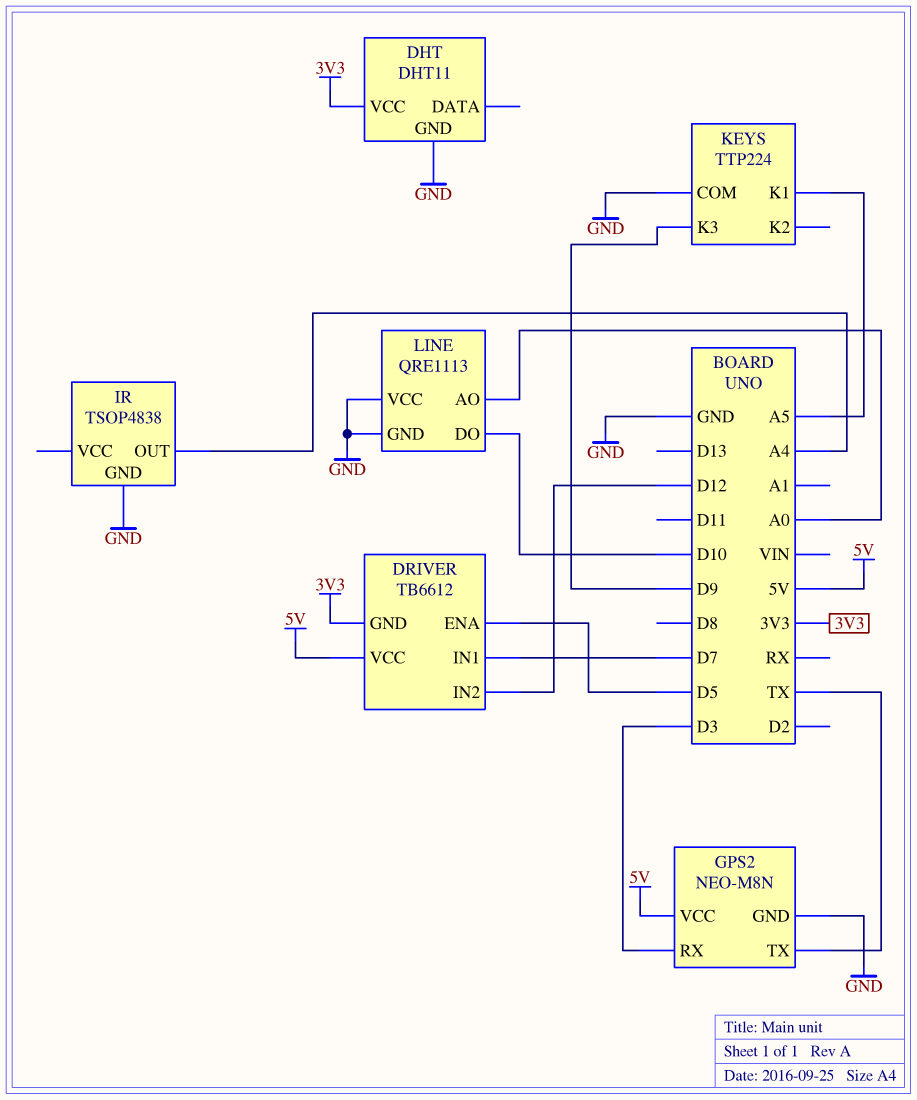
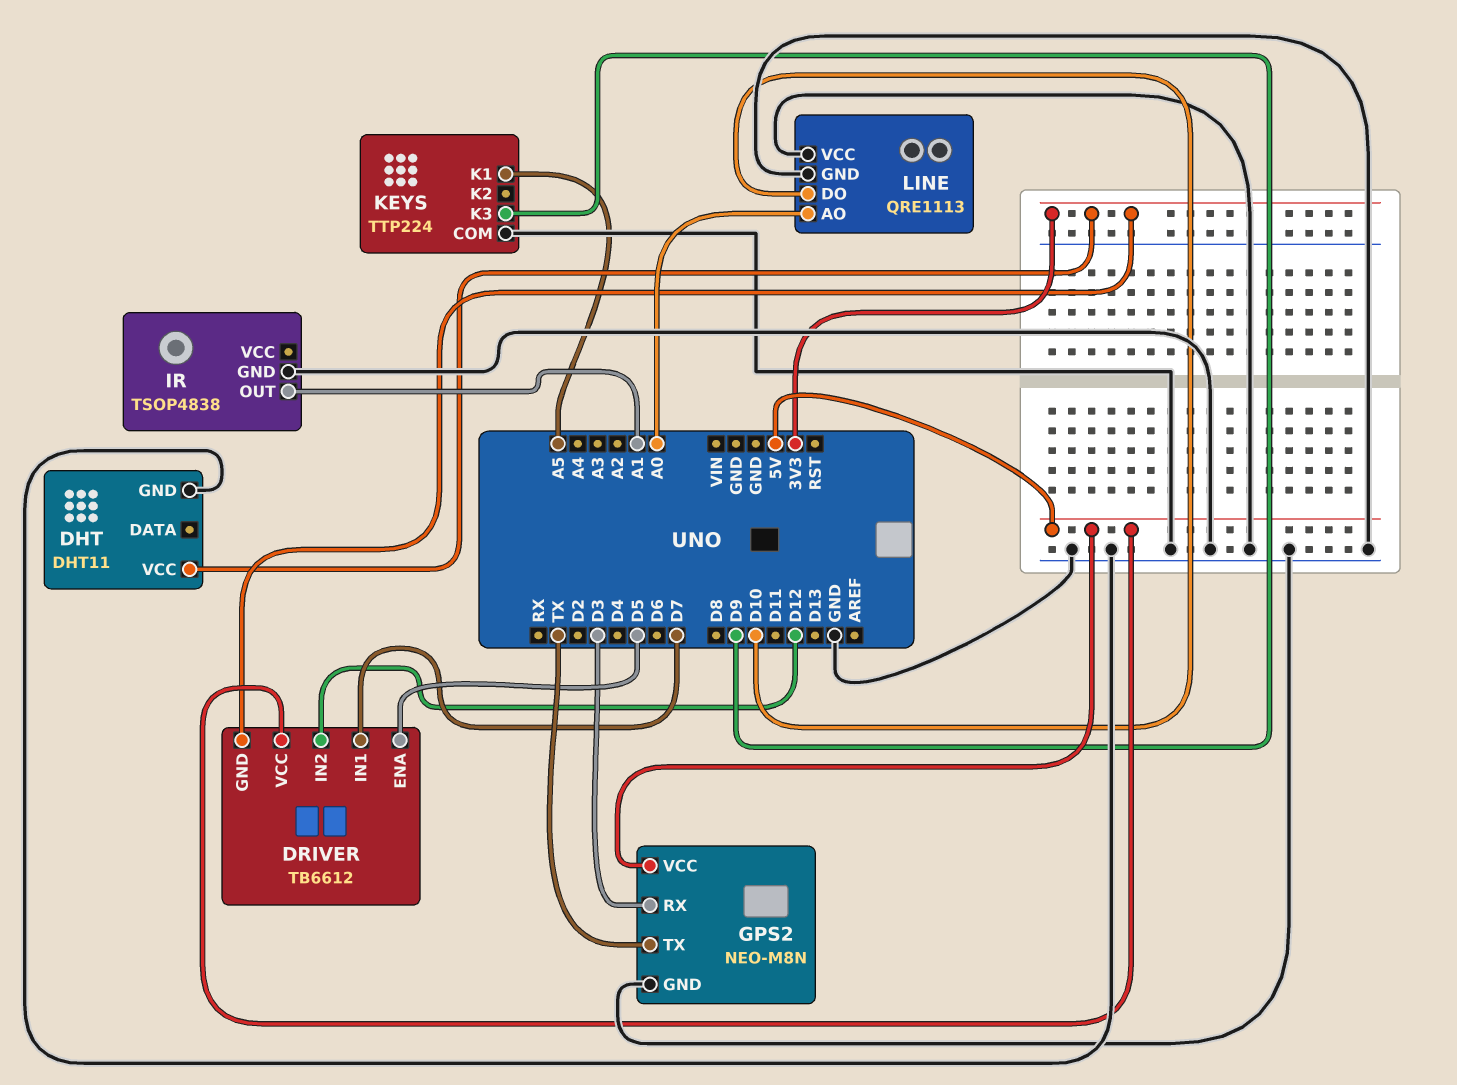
IR pin OUT: A4 -> A1

